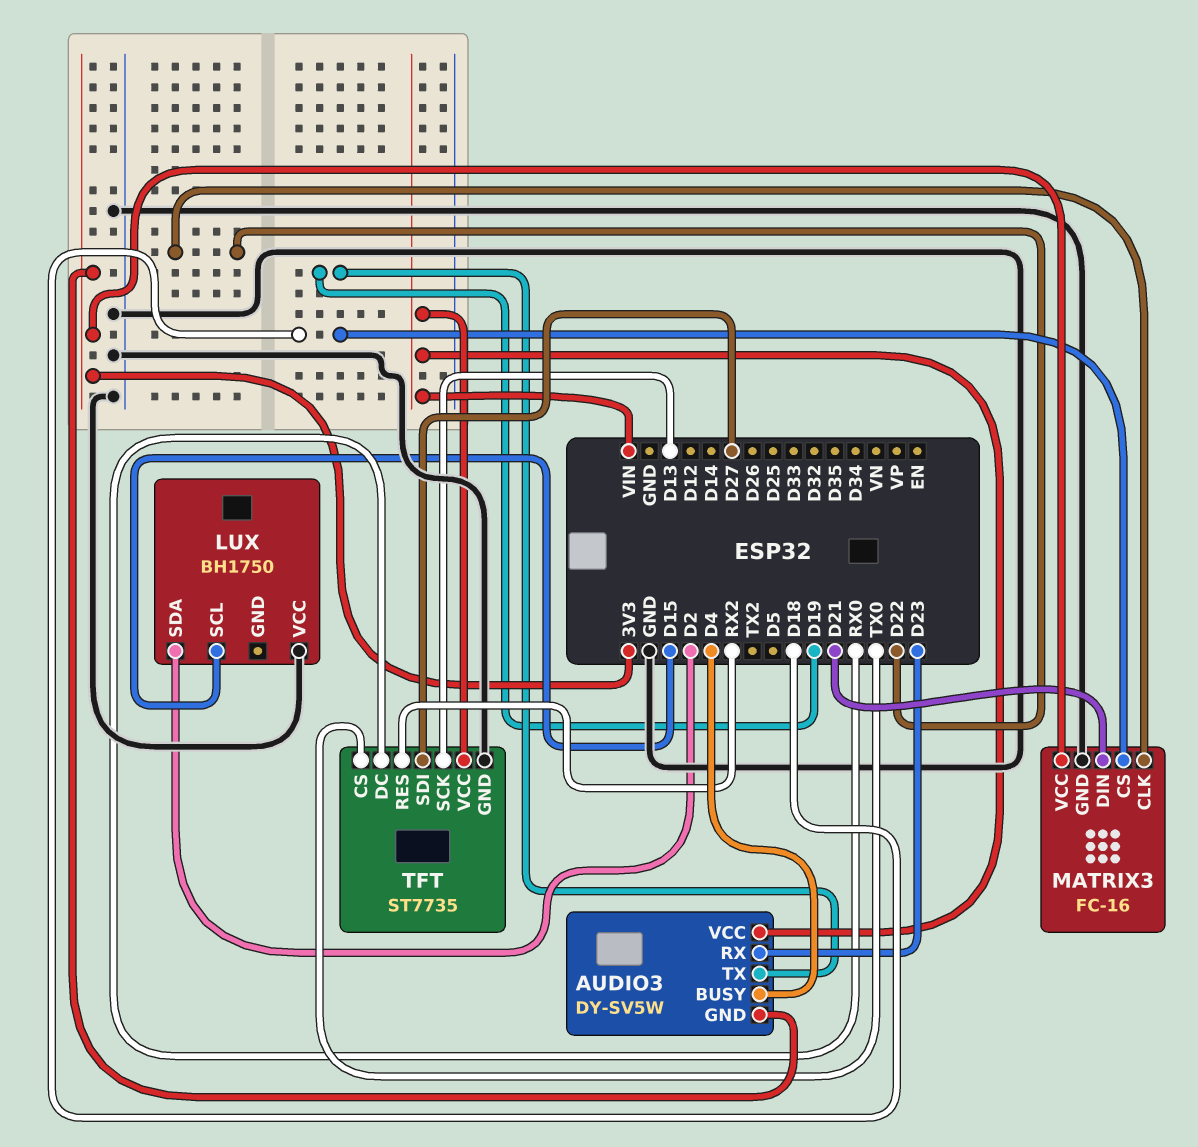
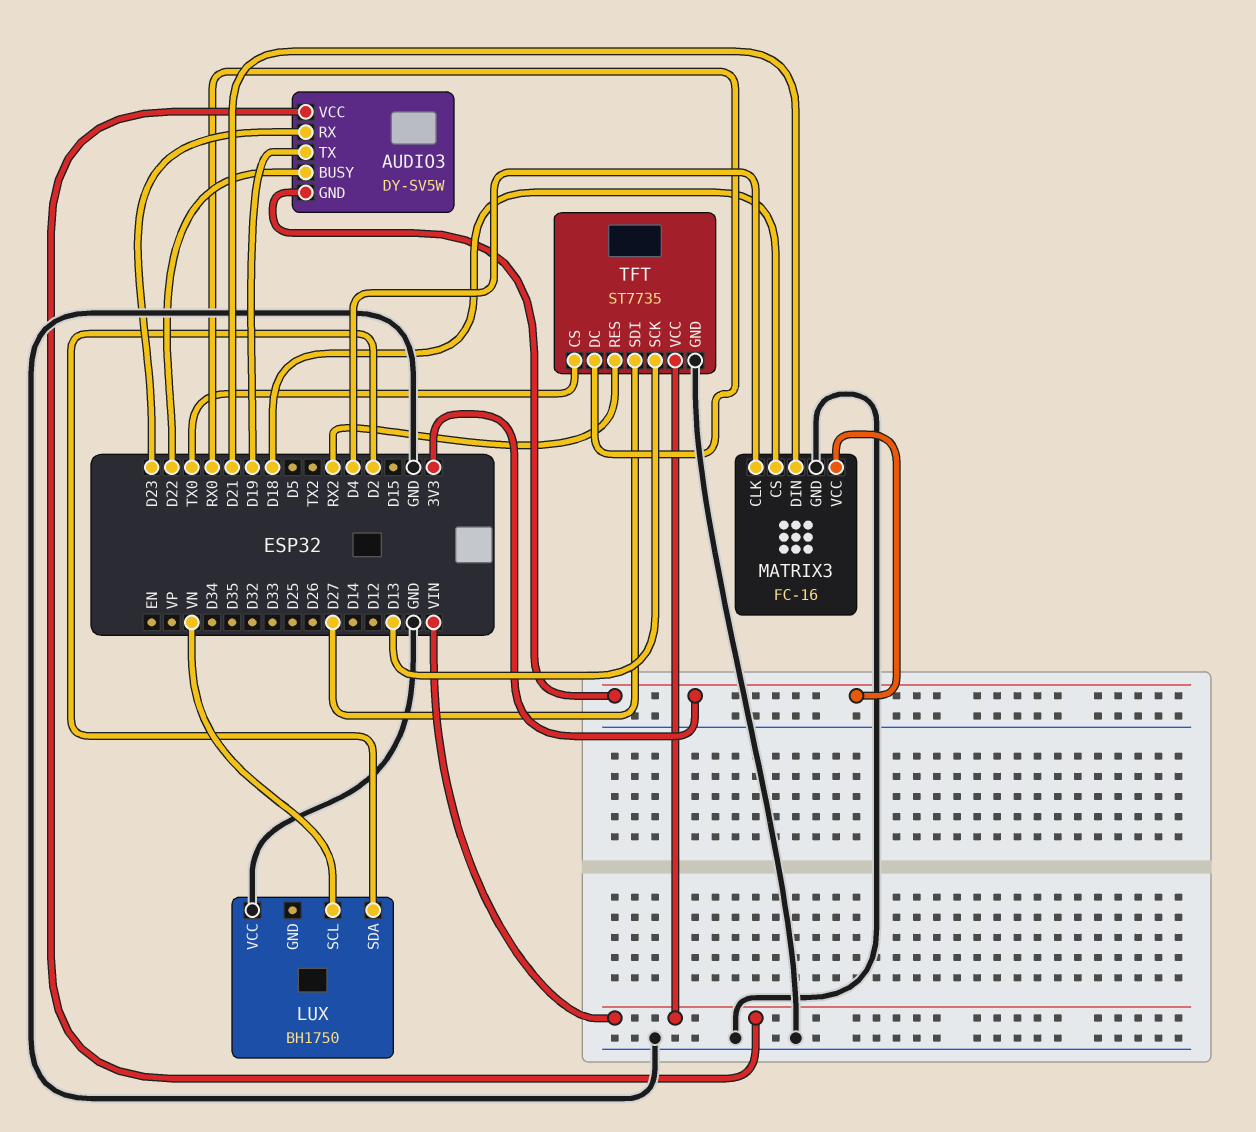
AUDIO3 pin BUSY: D4 -> D22
LUX pin SCL: D15 -> VN
MATRIX3 pin CLK: D22 -> D4

